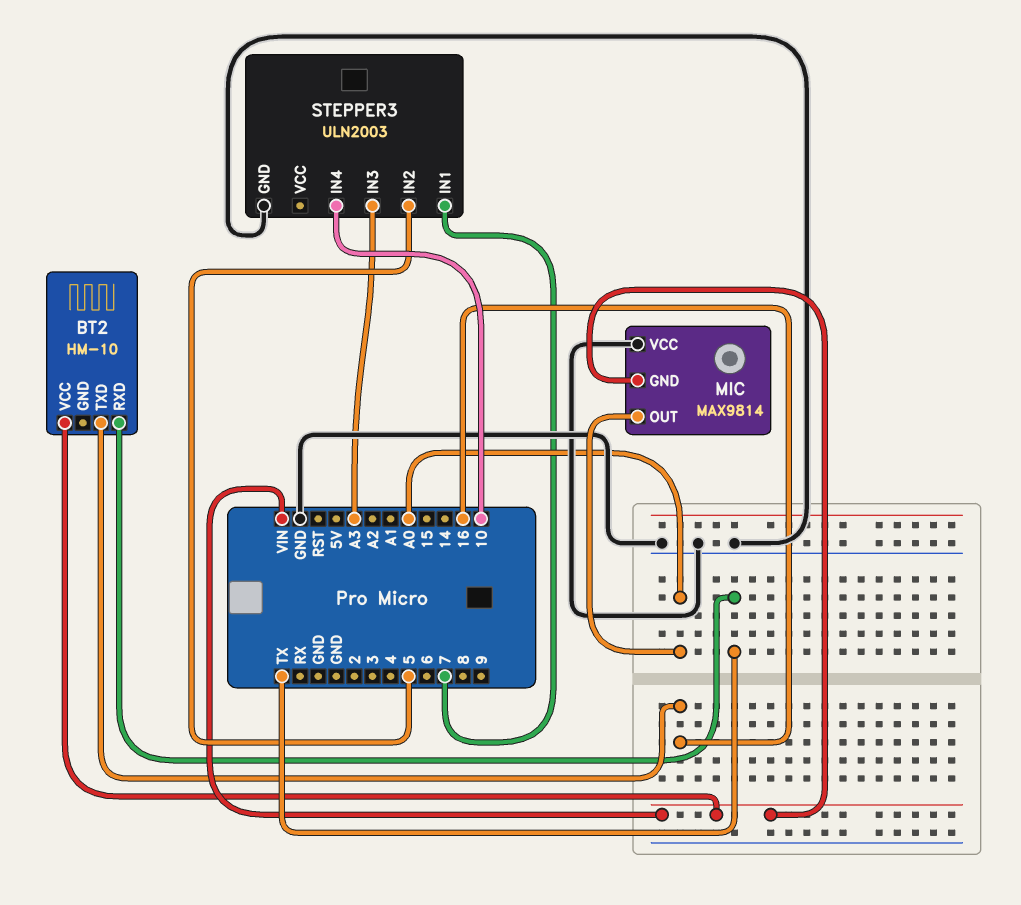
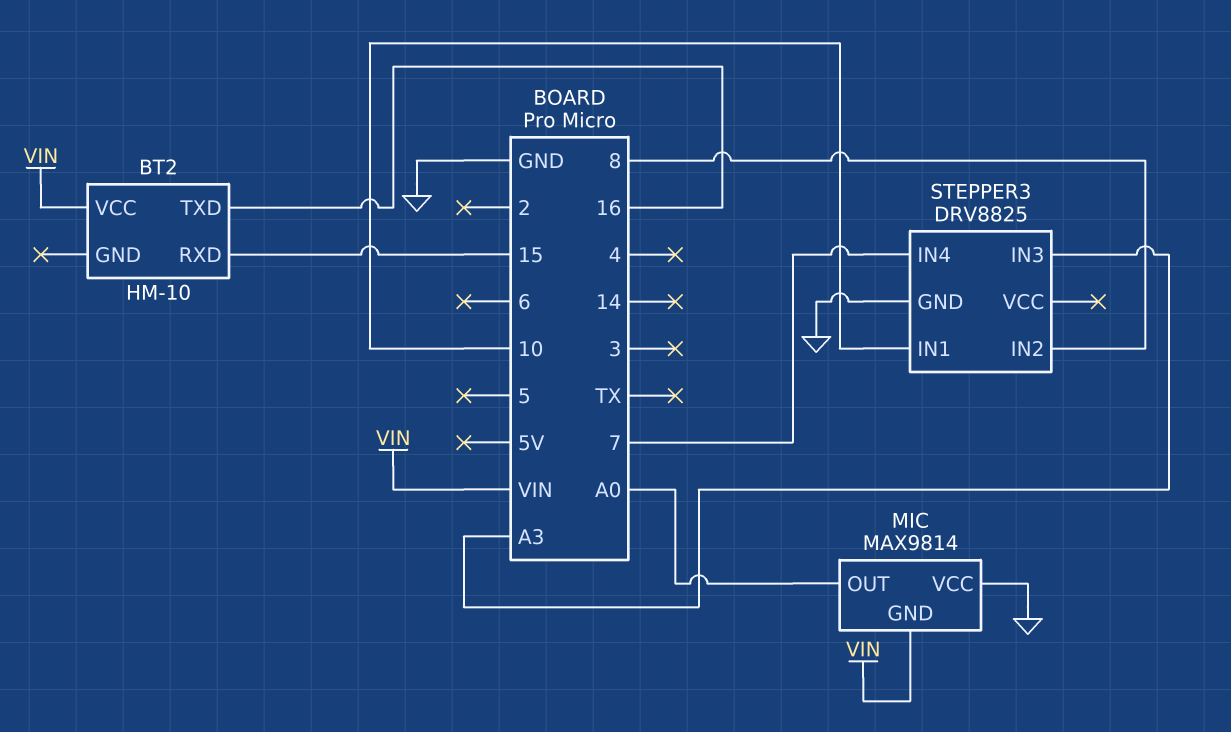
BT2 pin RXD: TX -> 15
STEPPER3: ULN2003 -> DRV8825
STEPPER3 pin IN1: 7 -> 10
STEPPER3 pin IN2: 5 -> 8
STEPPER3 pin IN4: 10 -> 7

